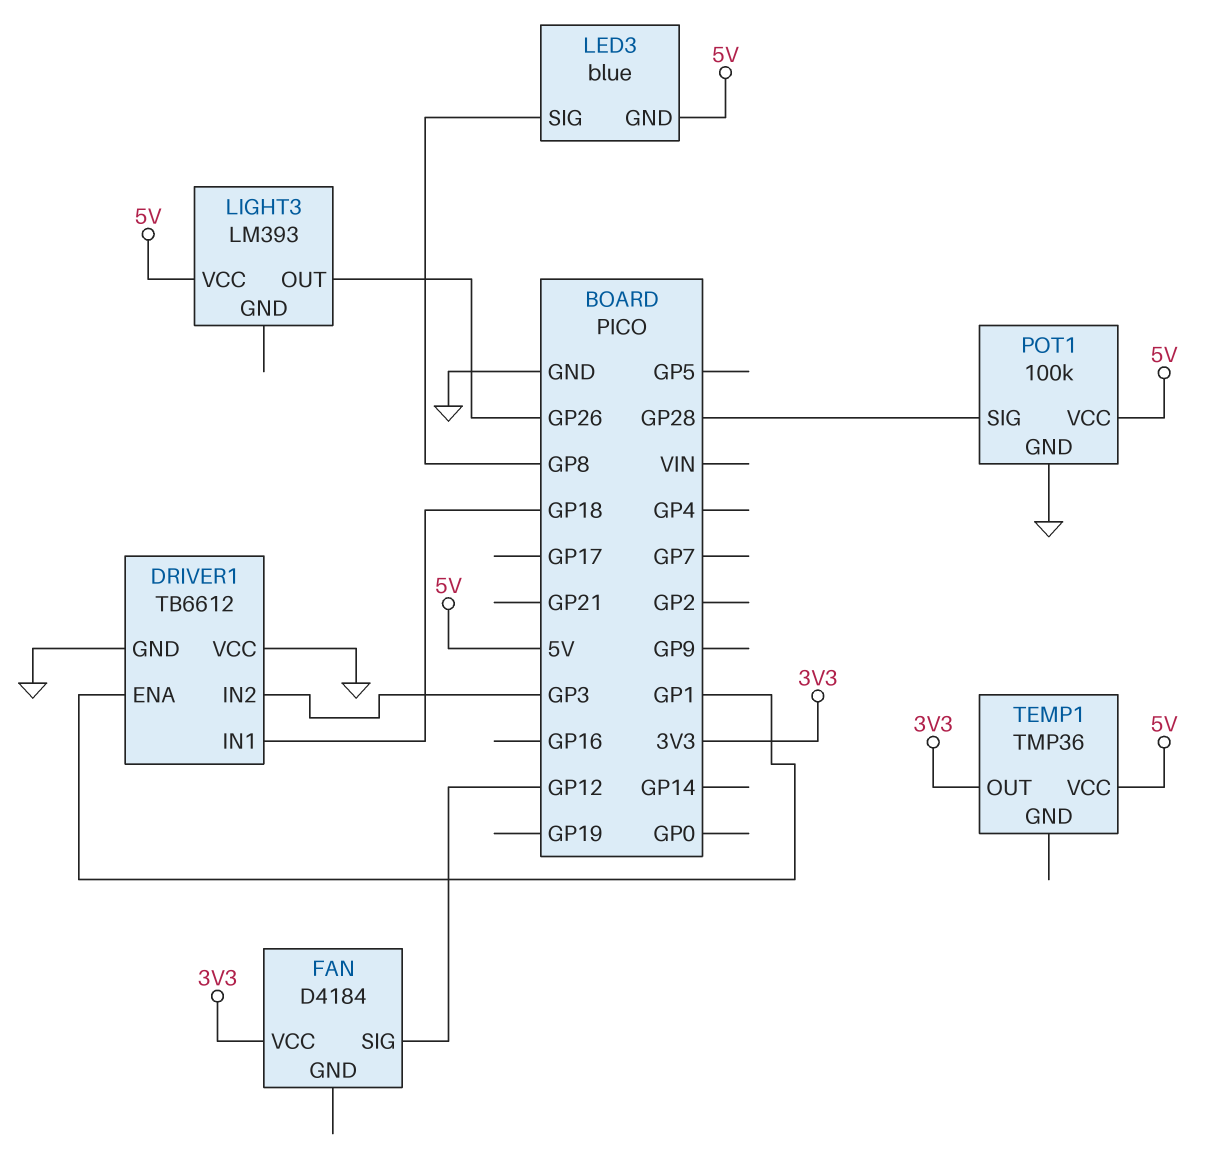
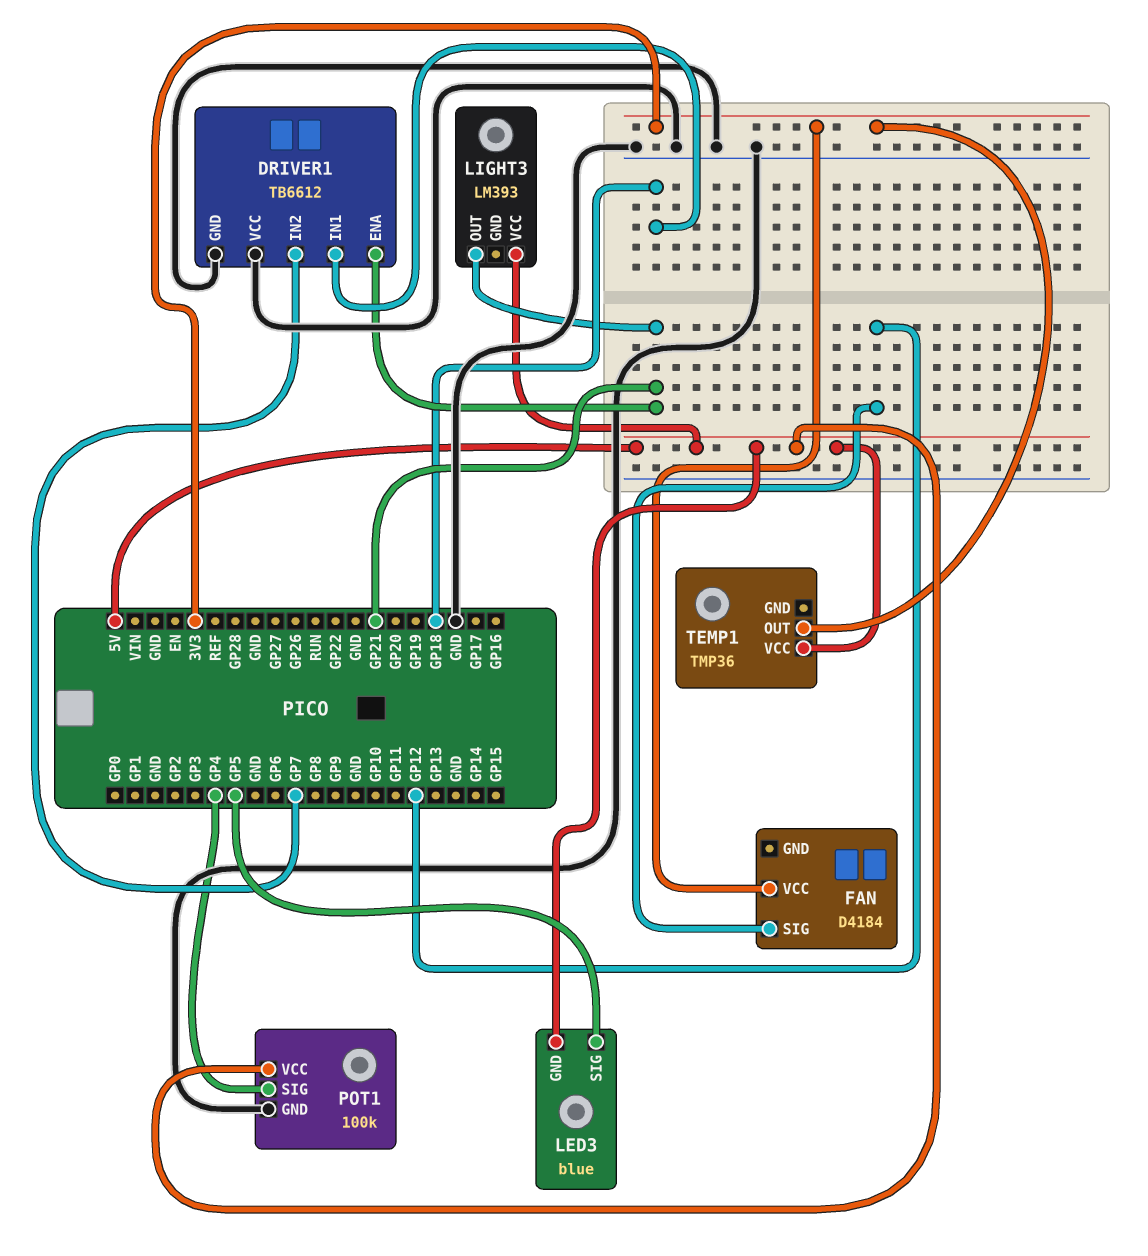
DRIVER1 pin ENA: GP1 -> GP21
DRIVER1 pin IN2: GP3 -> GP7
LED3 pin SIG: GP8 -> GP5
LIGHT3 pin OUT: GP26 -> GP21
POT1 pin SIG: GP28 -> GP4

